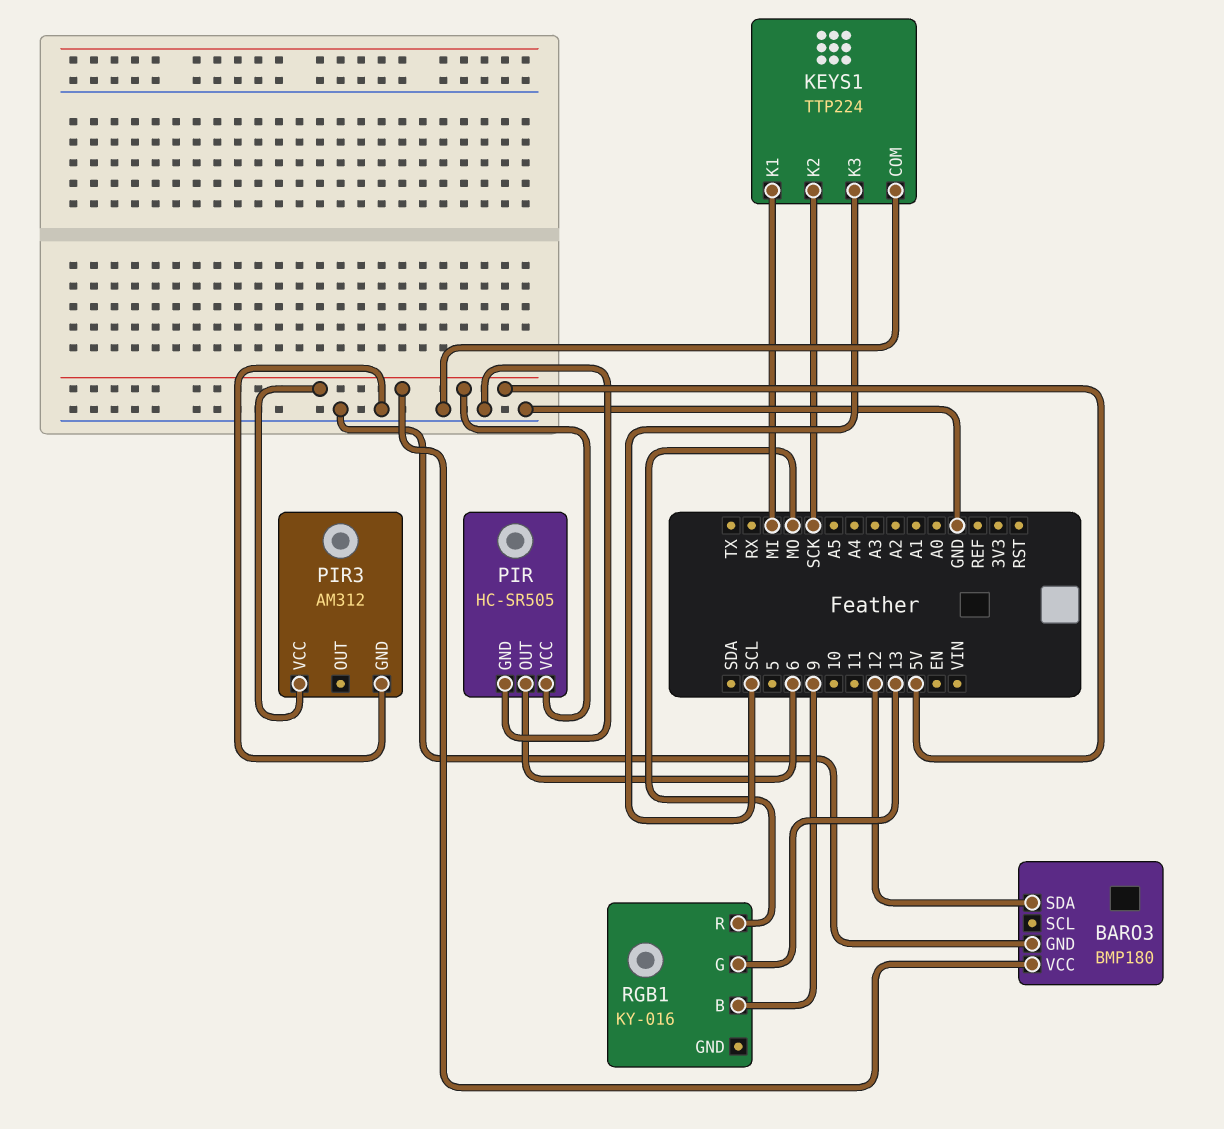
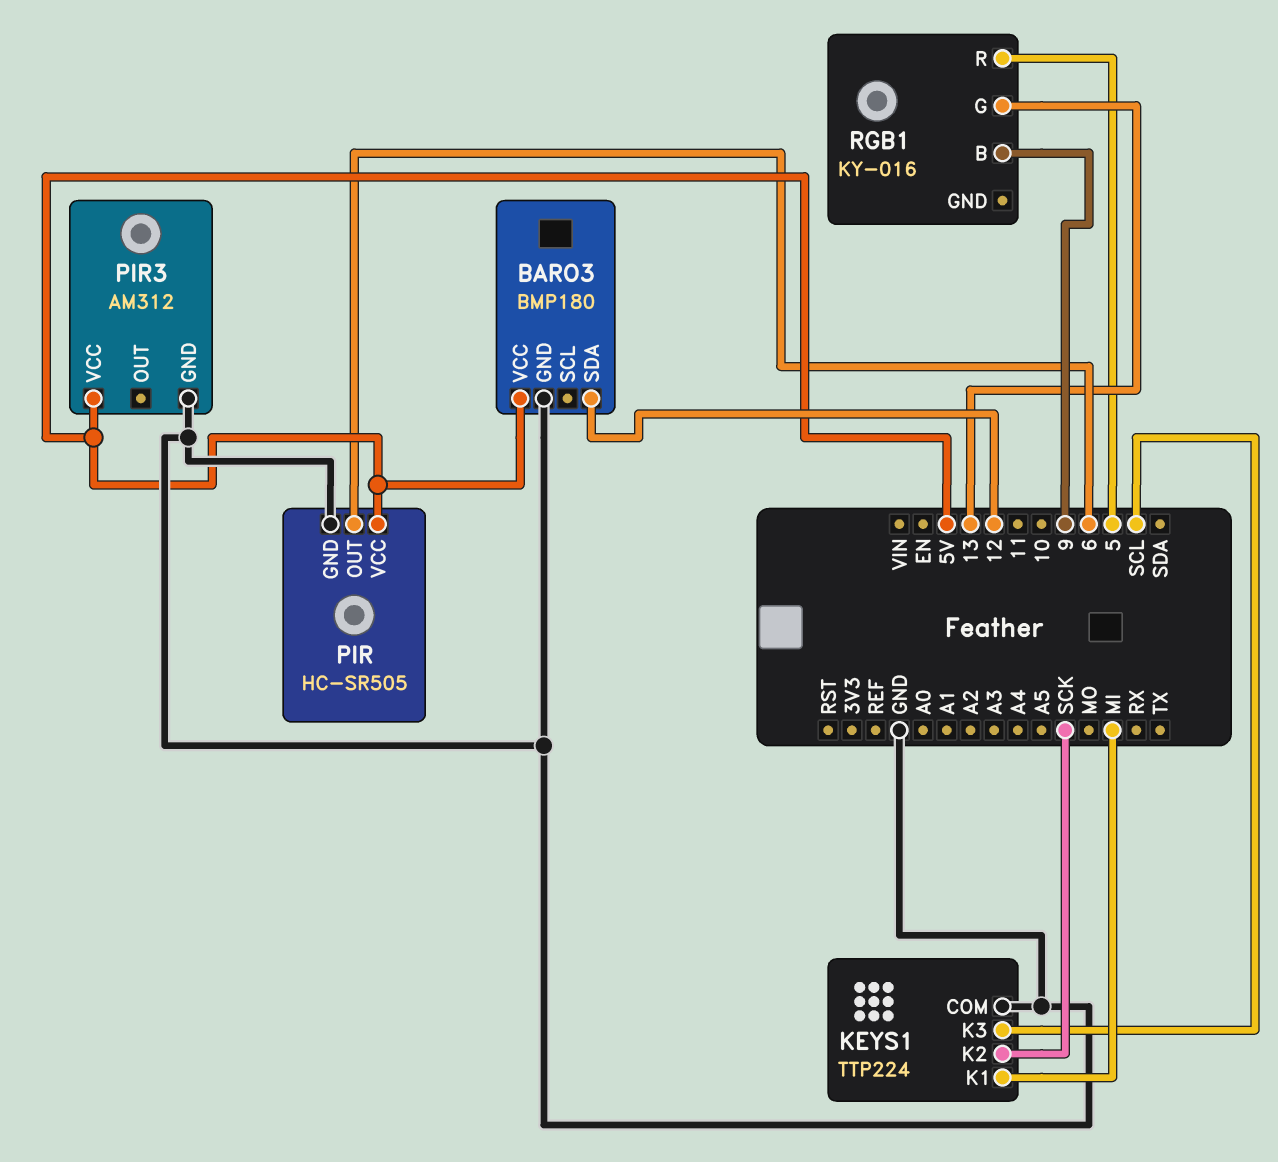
RGB1 pin R: MO -> 5

